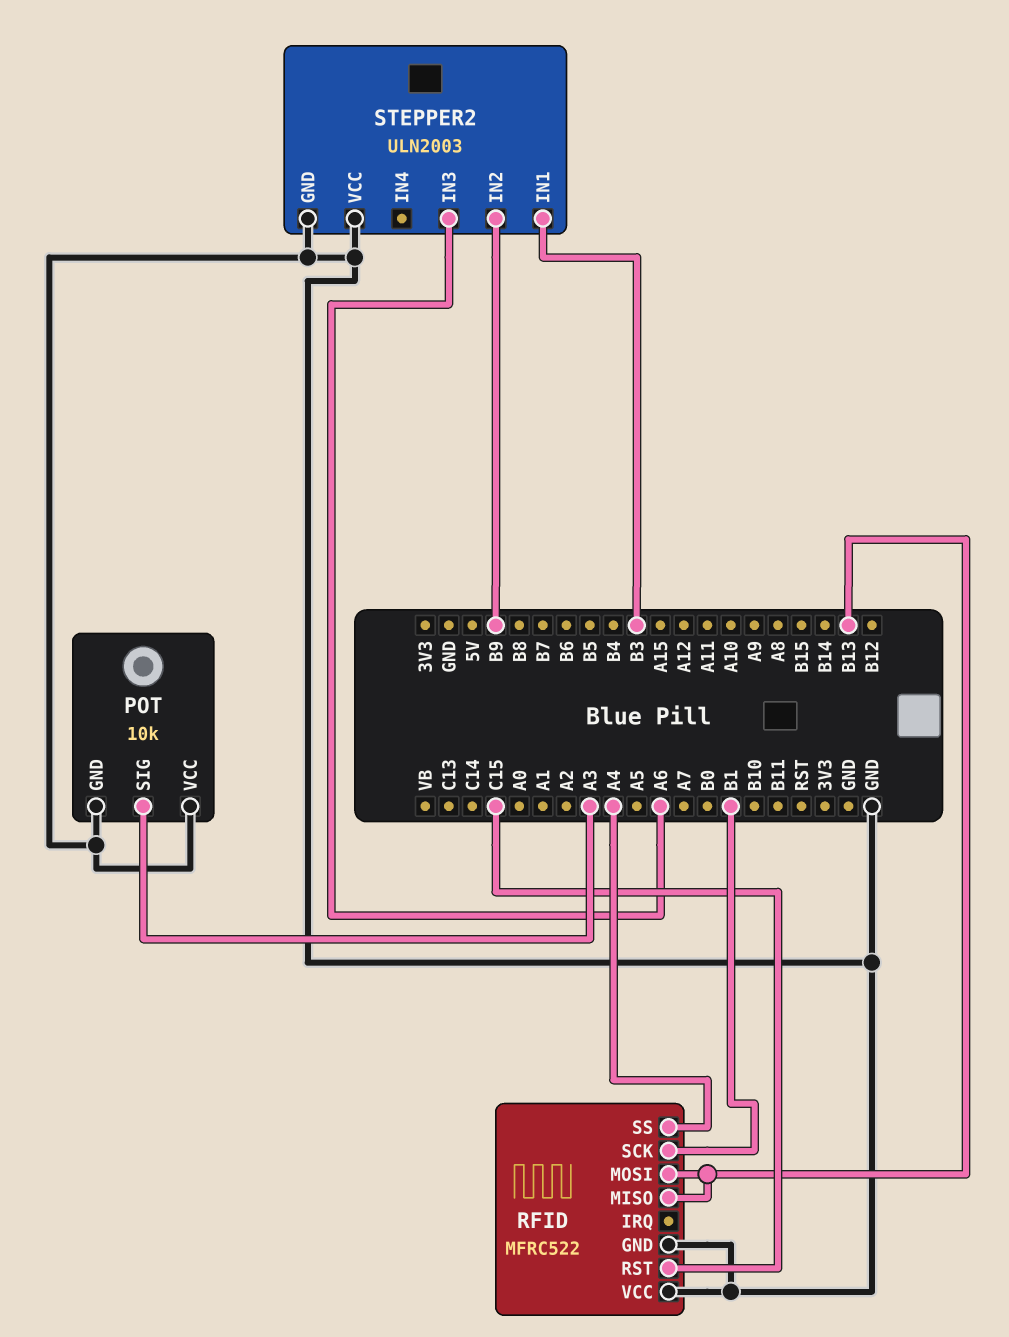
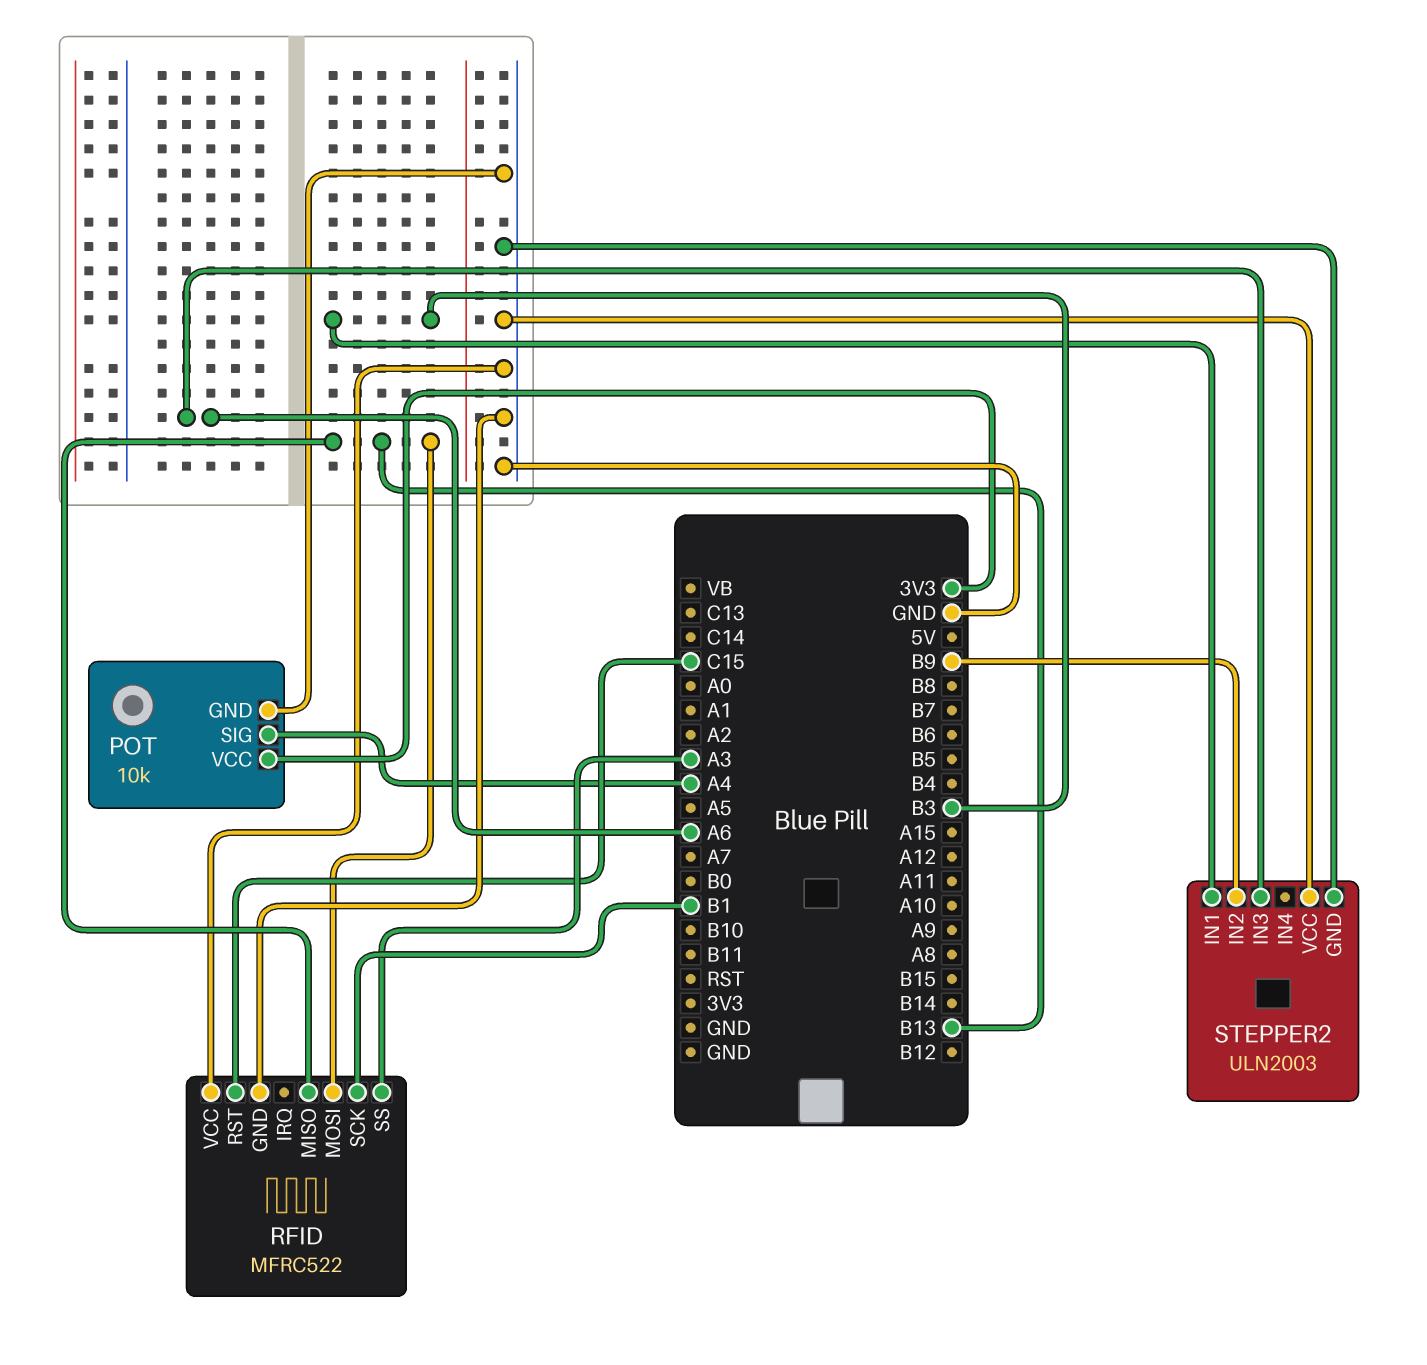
POT pin SIG: A3 -> A4
POT pin VCC: GND -> 3V3
RFID pin SS: A4 -> A3

